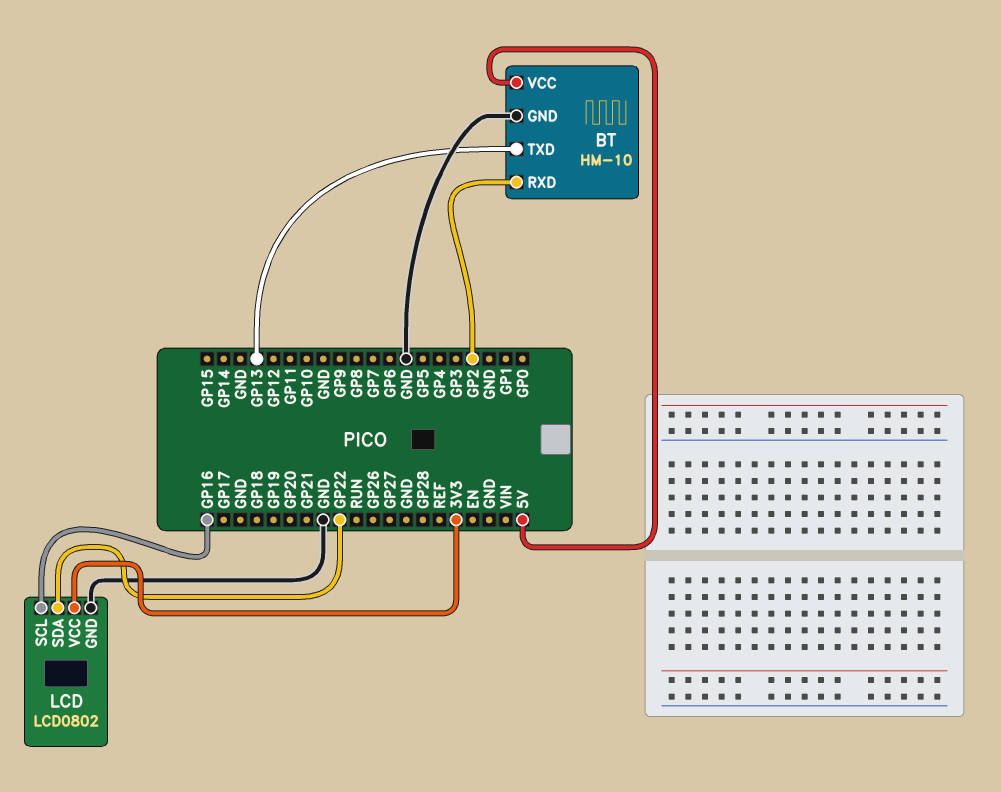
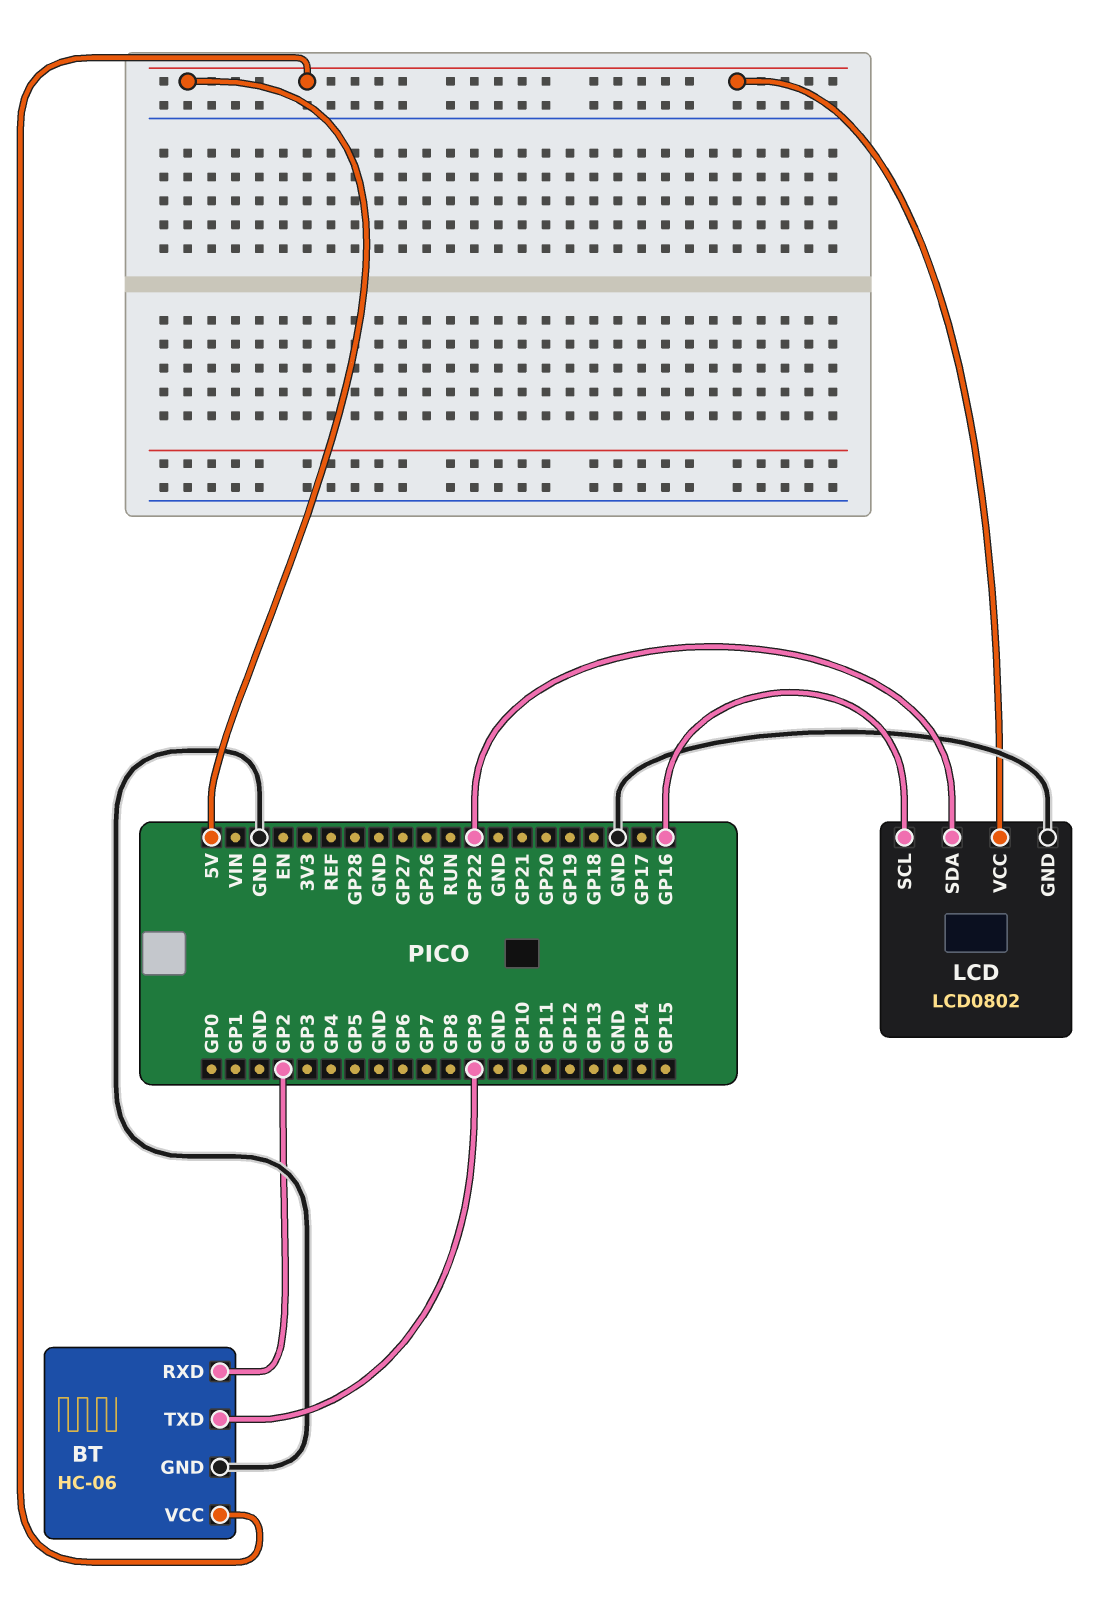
BT: HM-10 -> HC-06
BT pin TXD: GP13 -> GP9
LCD pin VCC: 3V3 -> 5V

